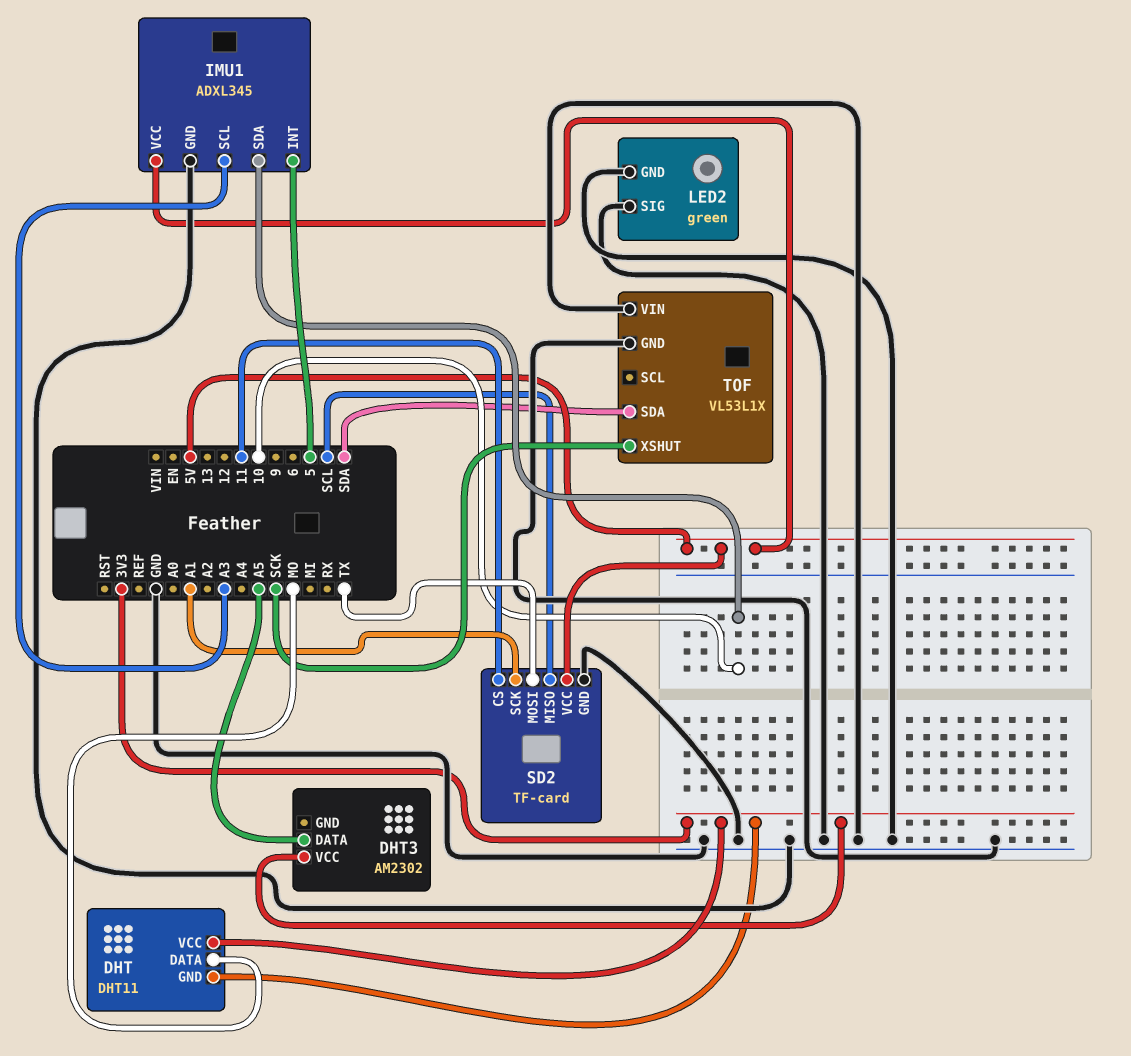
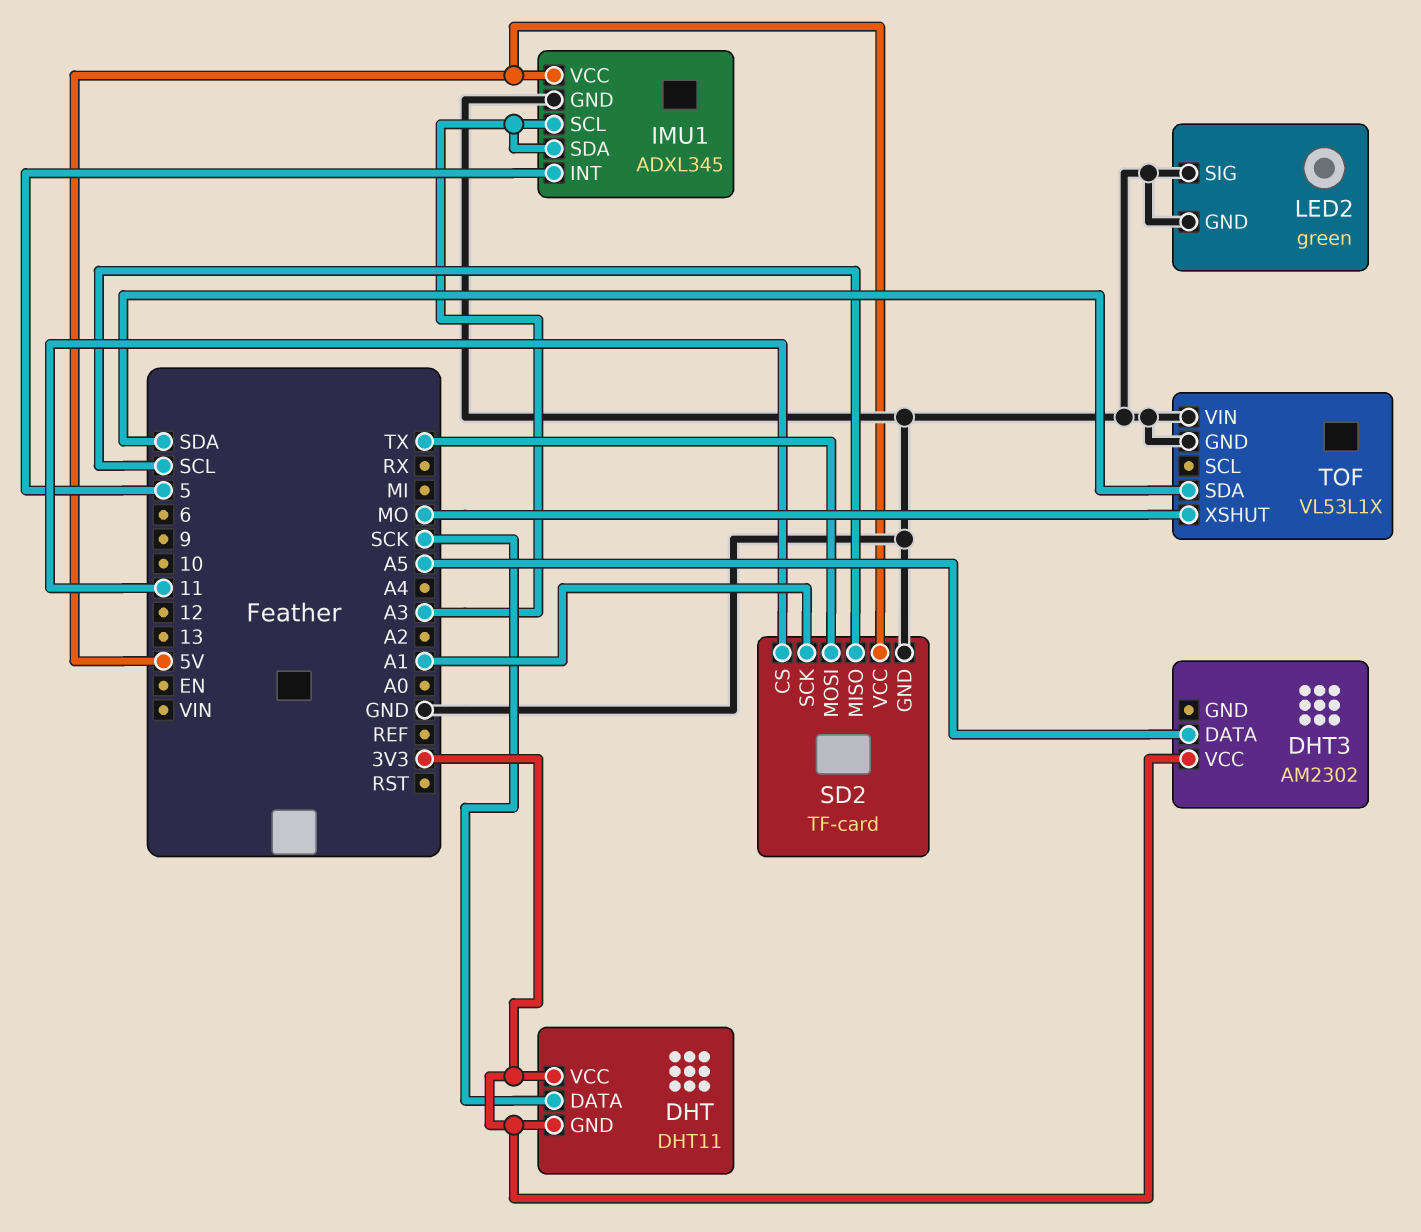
DHT pin DATA: MO -> SCK
IMU1 pin SDA: 10 -> A3
TOF pin XSHUT: SCK -> MO

